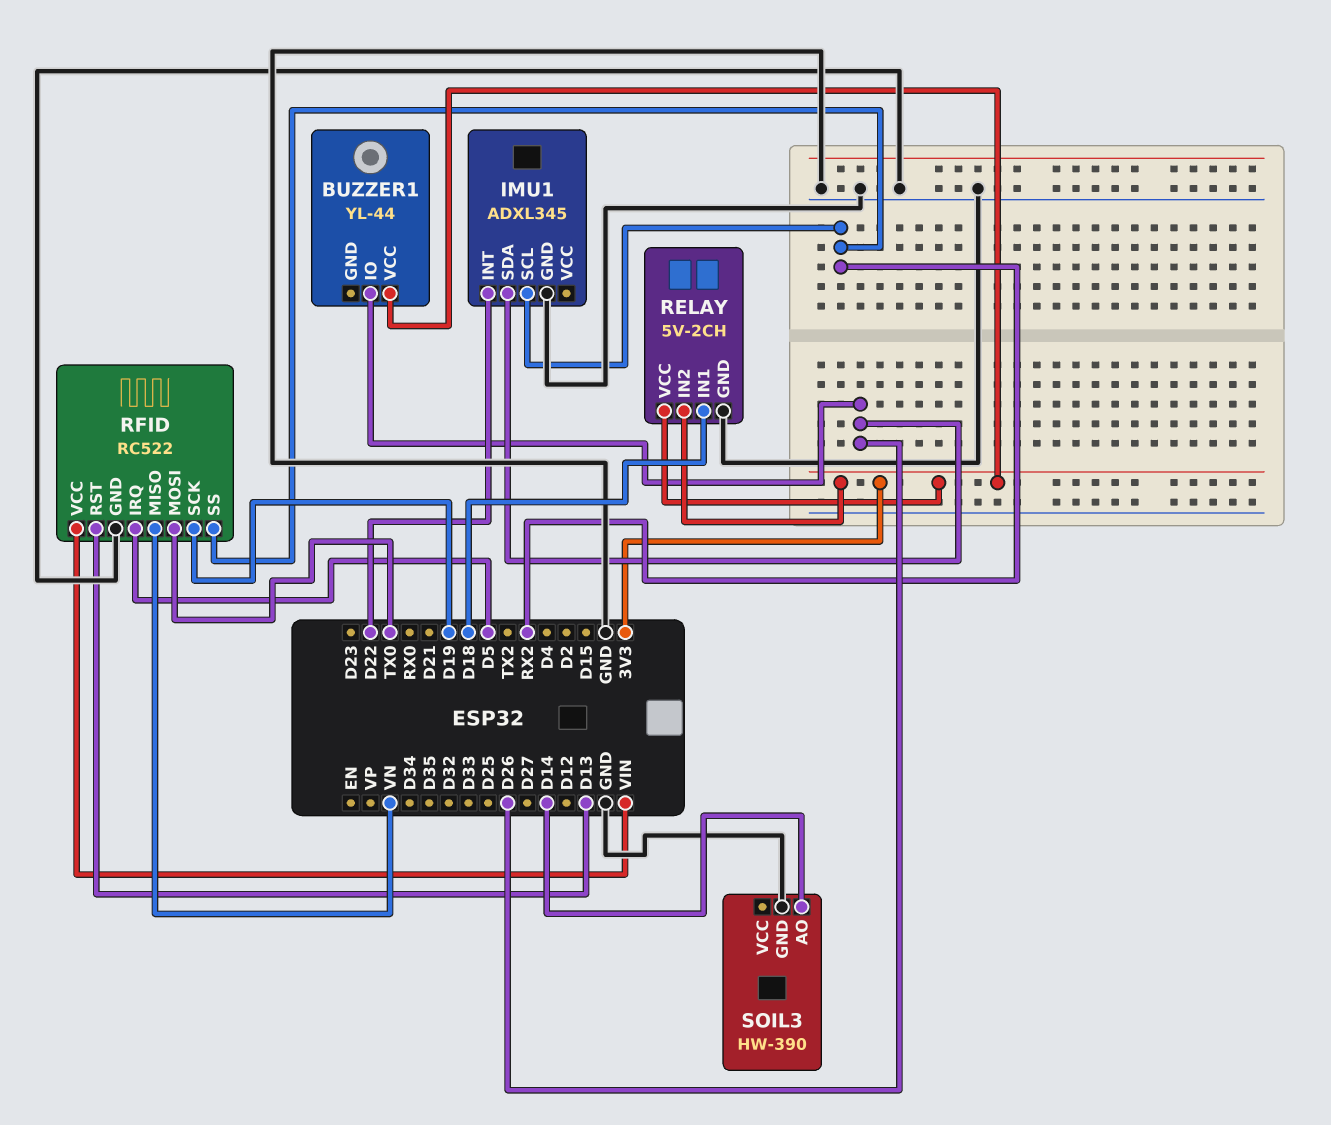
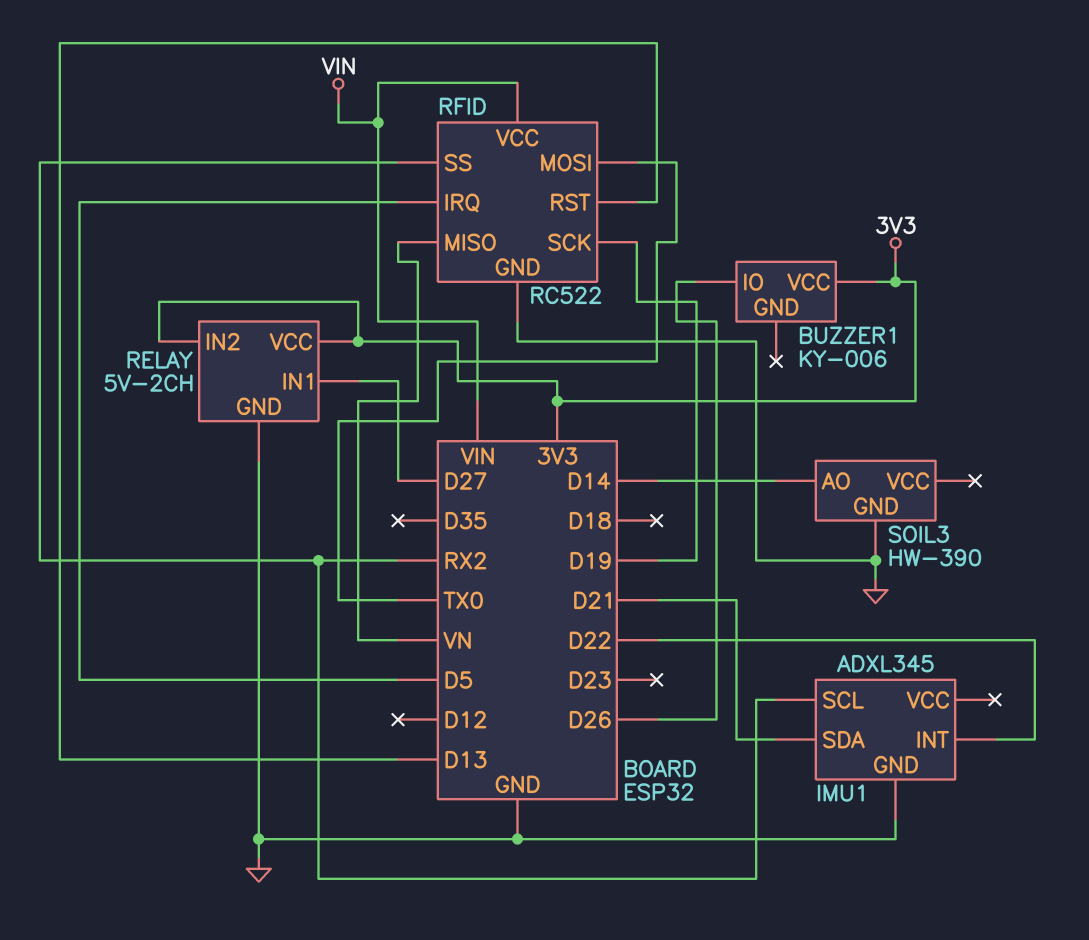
BUZZER1: YL-44 -> KY-006
IMU1 pin SDA: D26 -> D21
RELAY pin IN1: D18 -> D27

